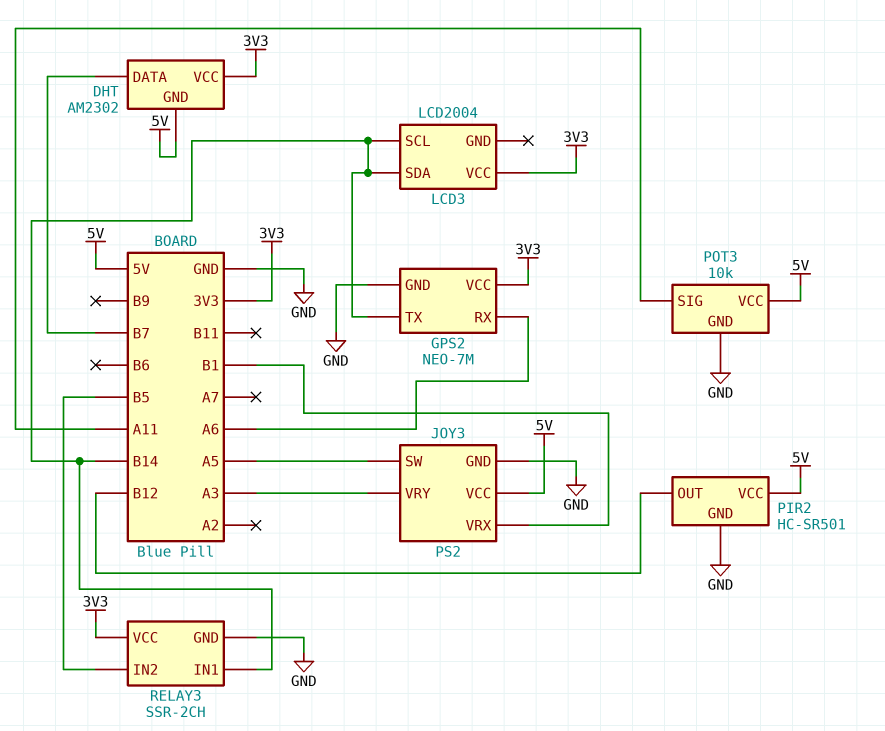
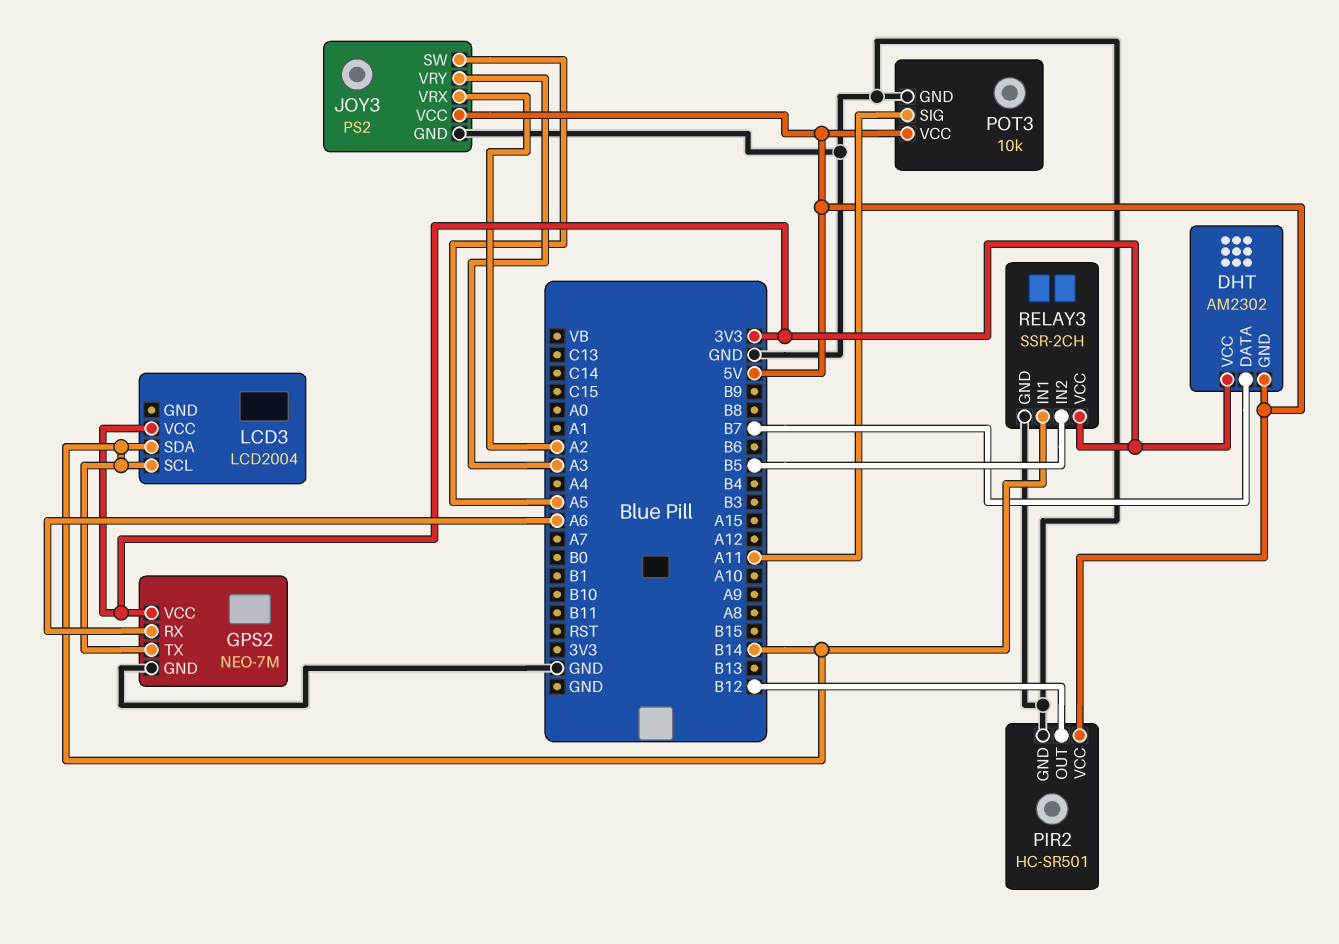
JOY3 pin VRX: B1 -> A2

